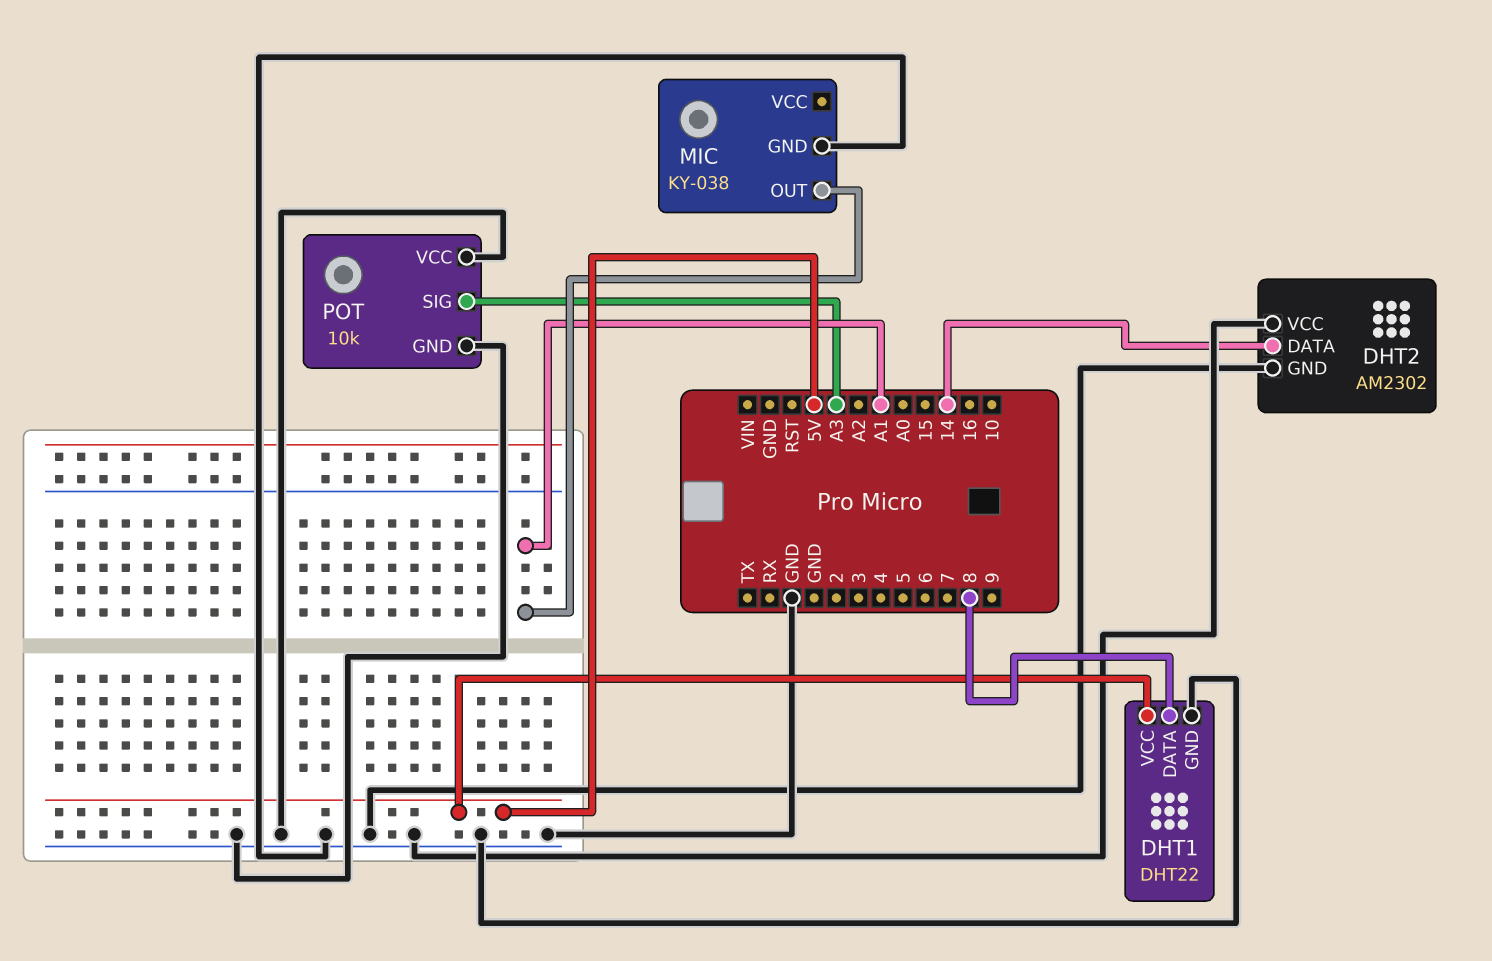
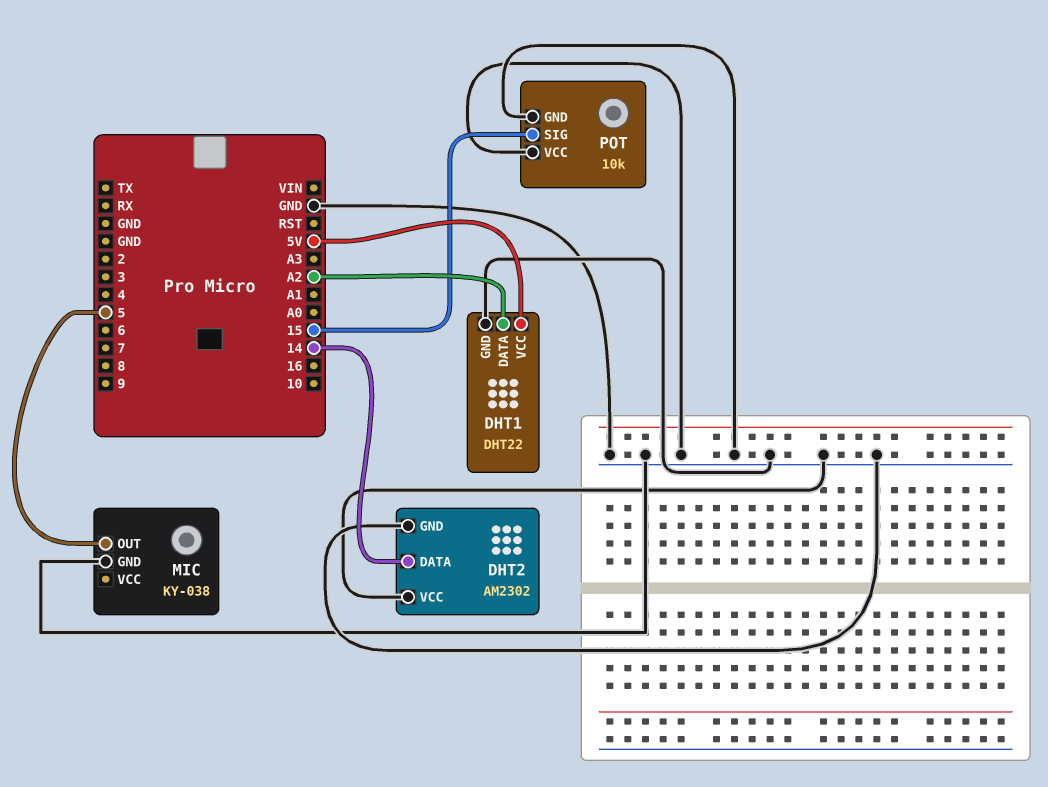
DHT1 pin DATA: 8 -> A2
MIC pin OUT: A1 -> 5
POT pin SIG: A3 -> 15

